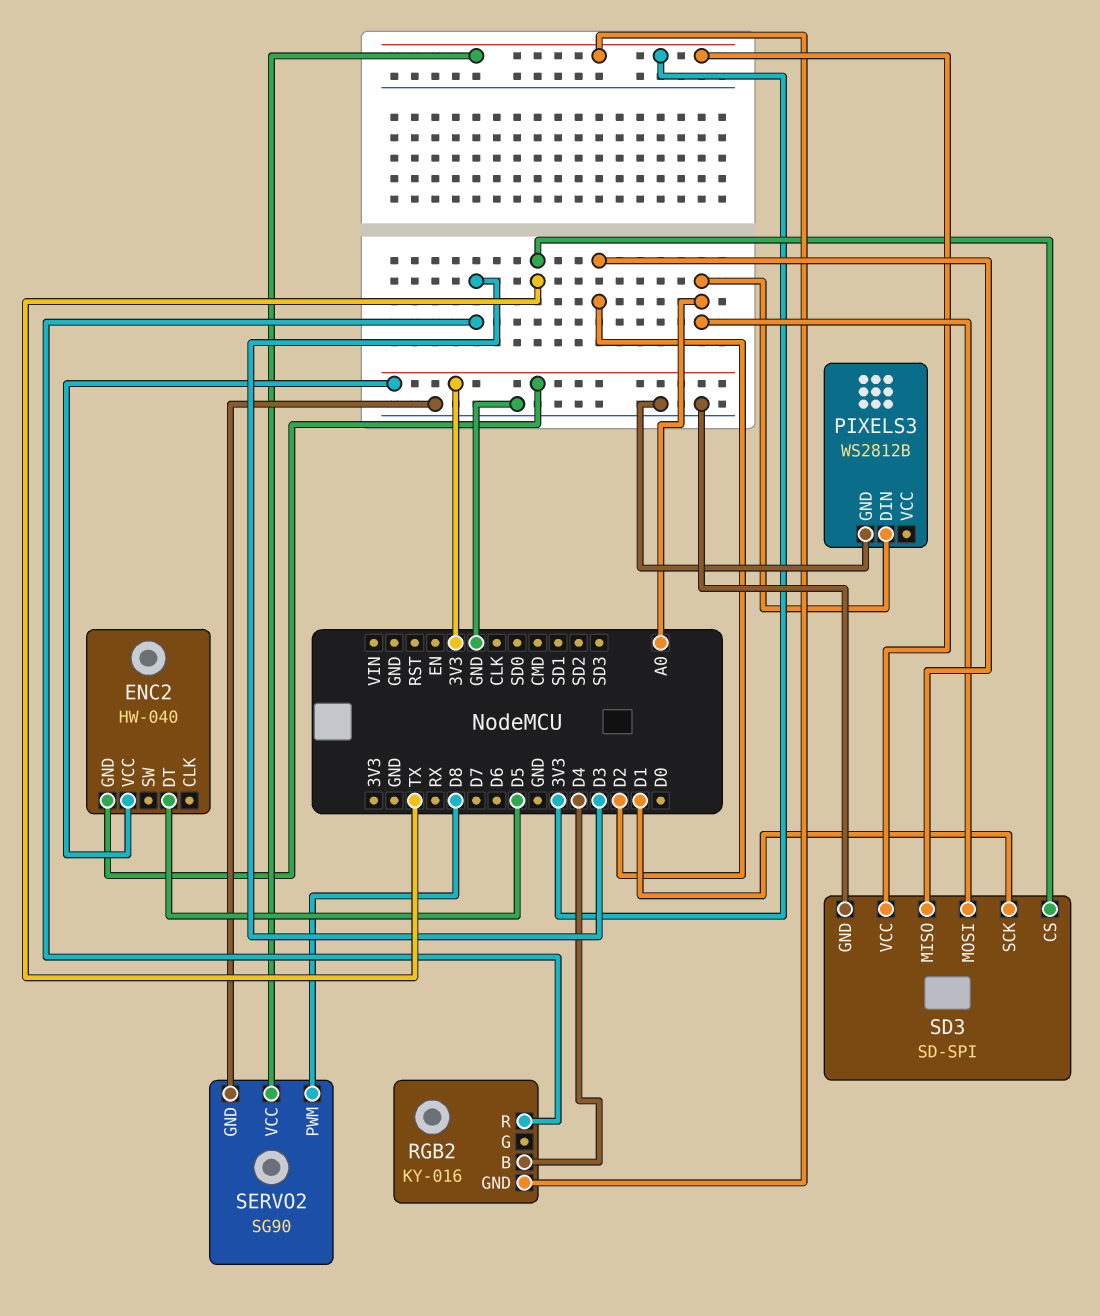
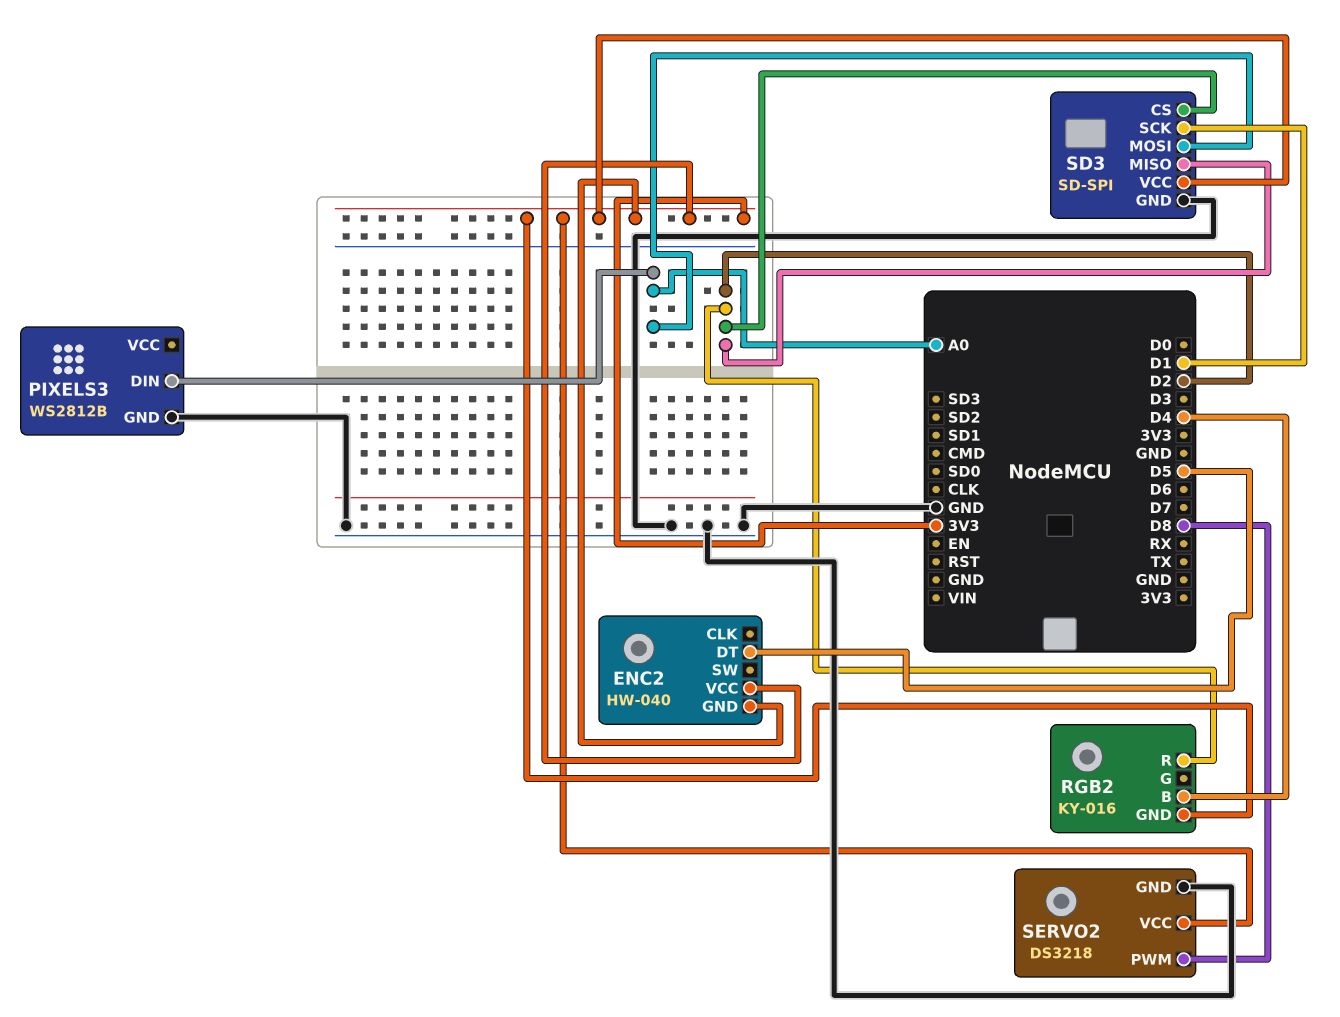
RGB2 pin R: D3 -> D2
SD3 pin CS: TX -> D2
SERVO2: SG90 -> DS3218

